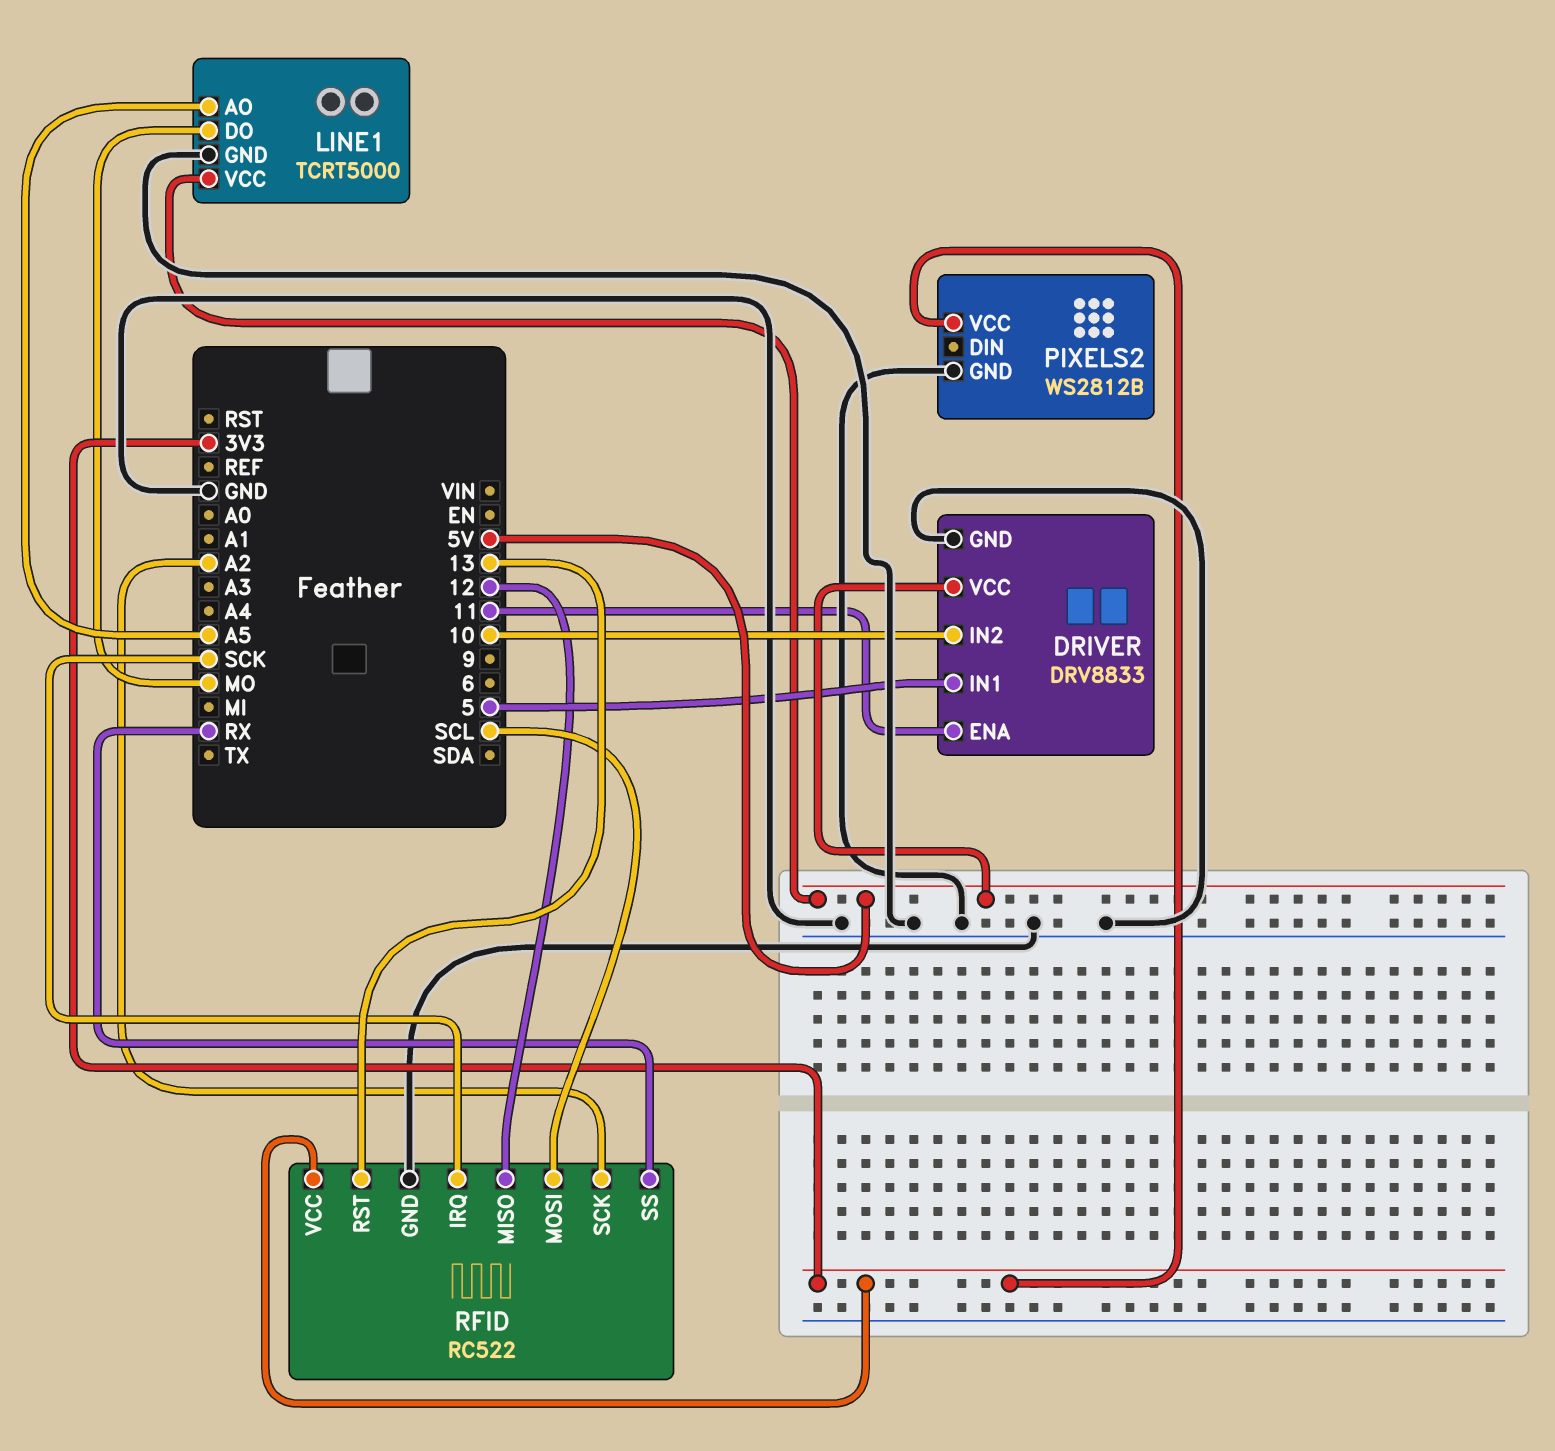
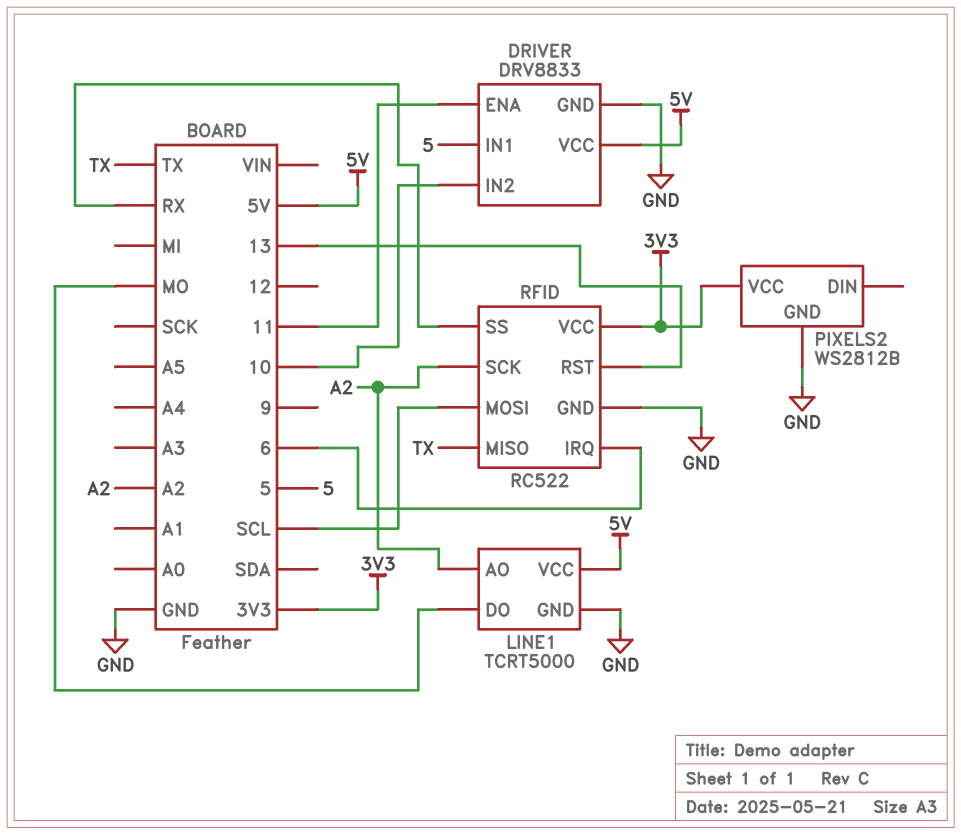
LINE1 pin AO: A5 -> A2
RFID pin IRQ: SCK -> 6
RFID pin MISO: 12 -> TX

